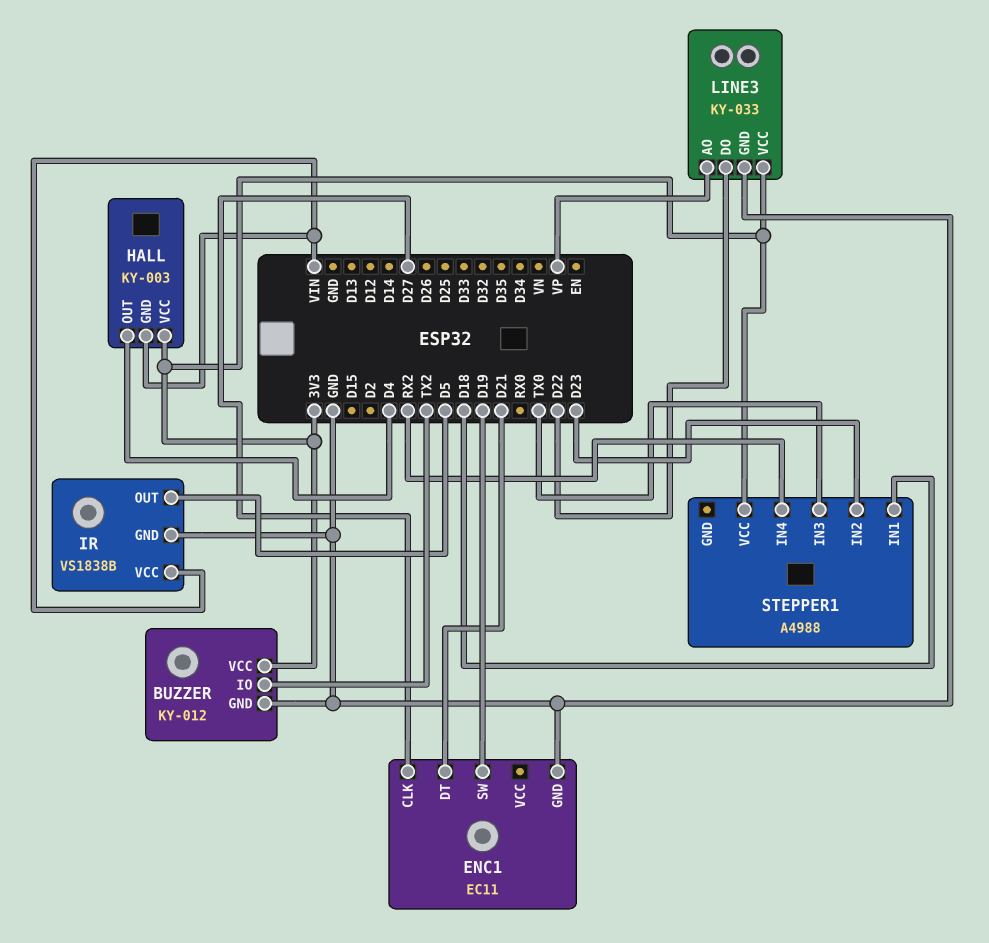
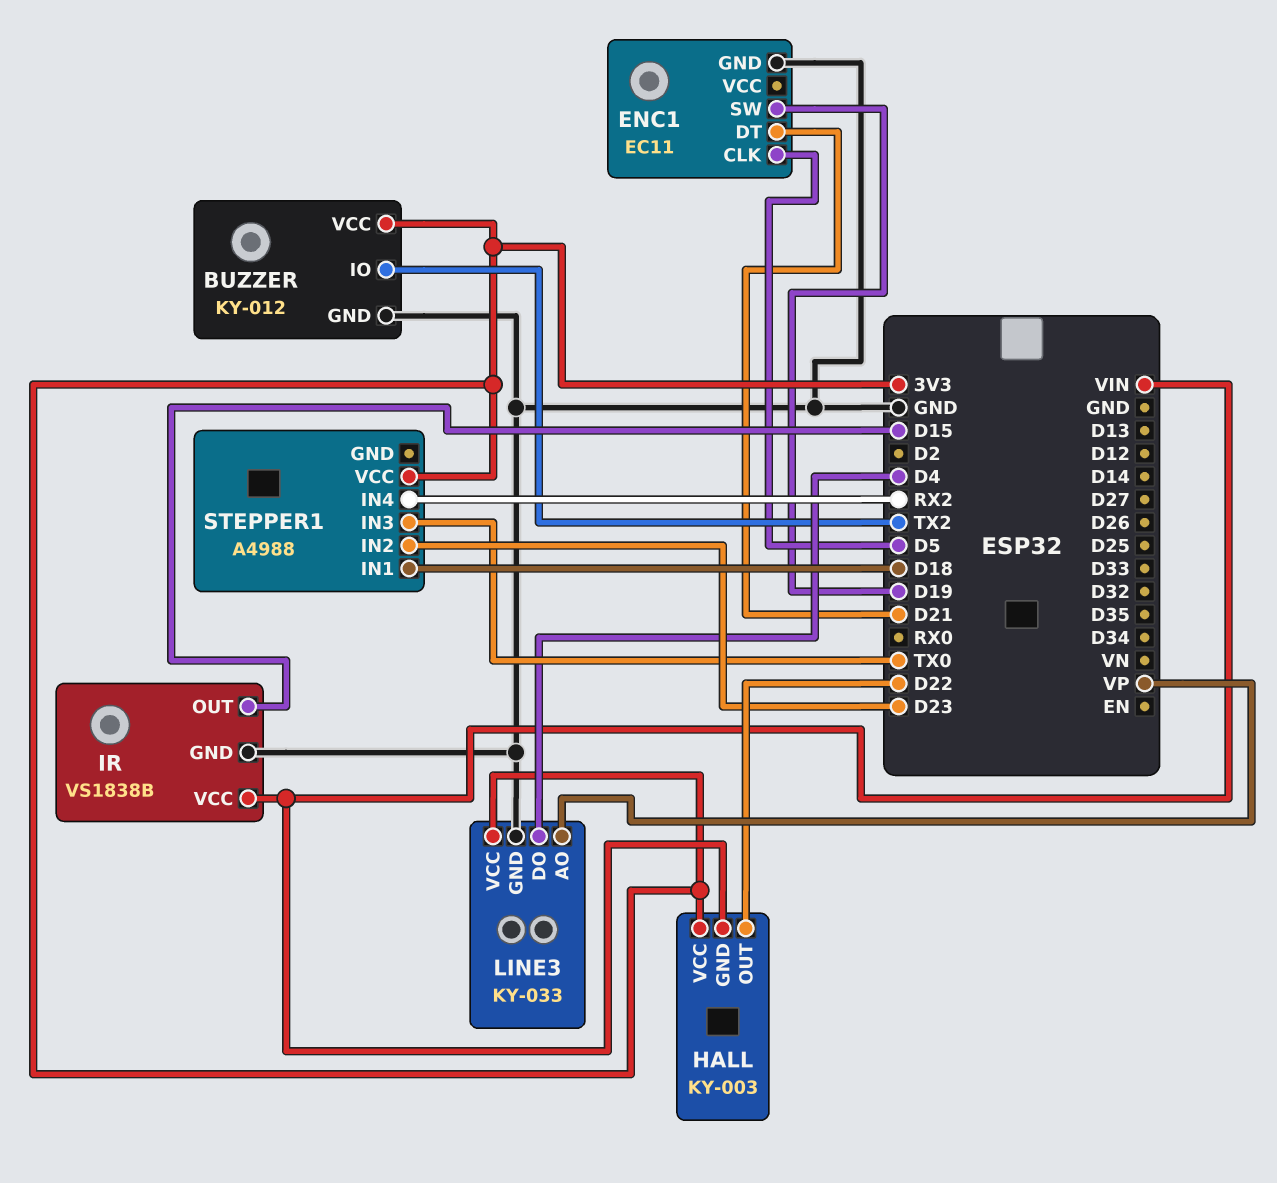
ENC1 pin CLK: D27 -> D5
HALL pin OUT: D4 -> D22
IR pin OUT: D5 -> D15
LINE3 pin DO: D22 -> D4

